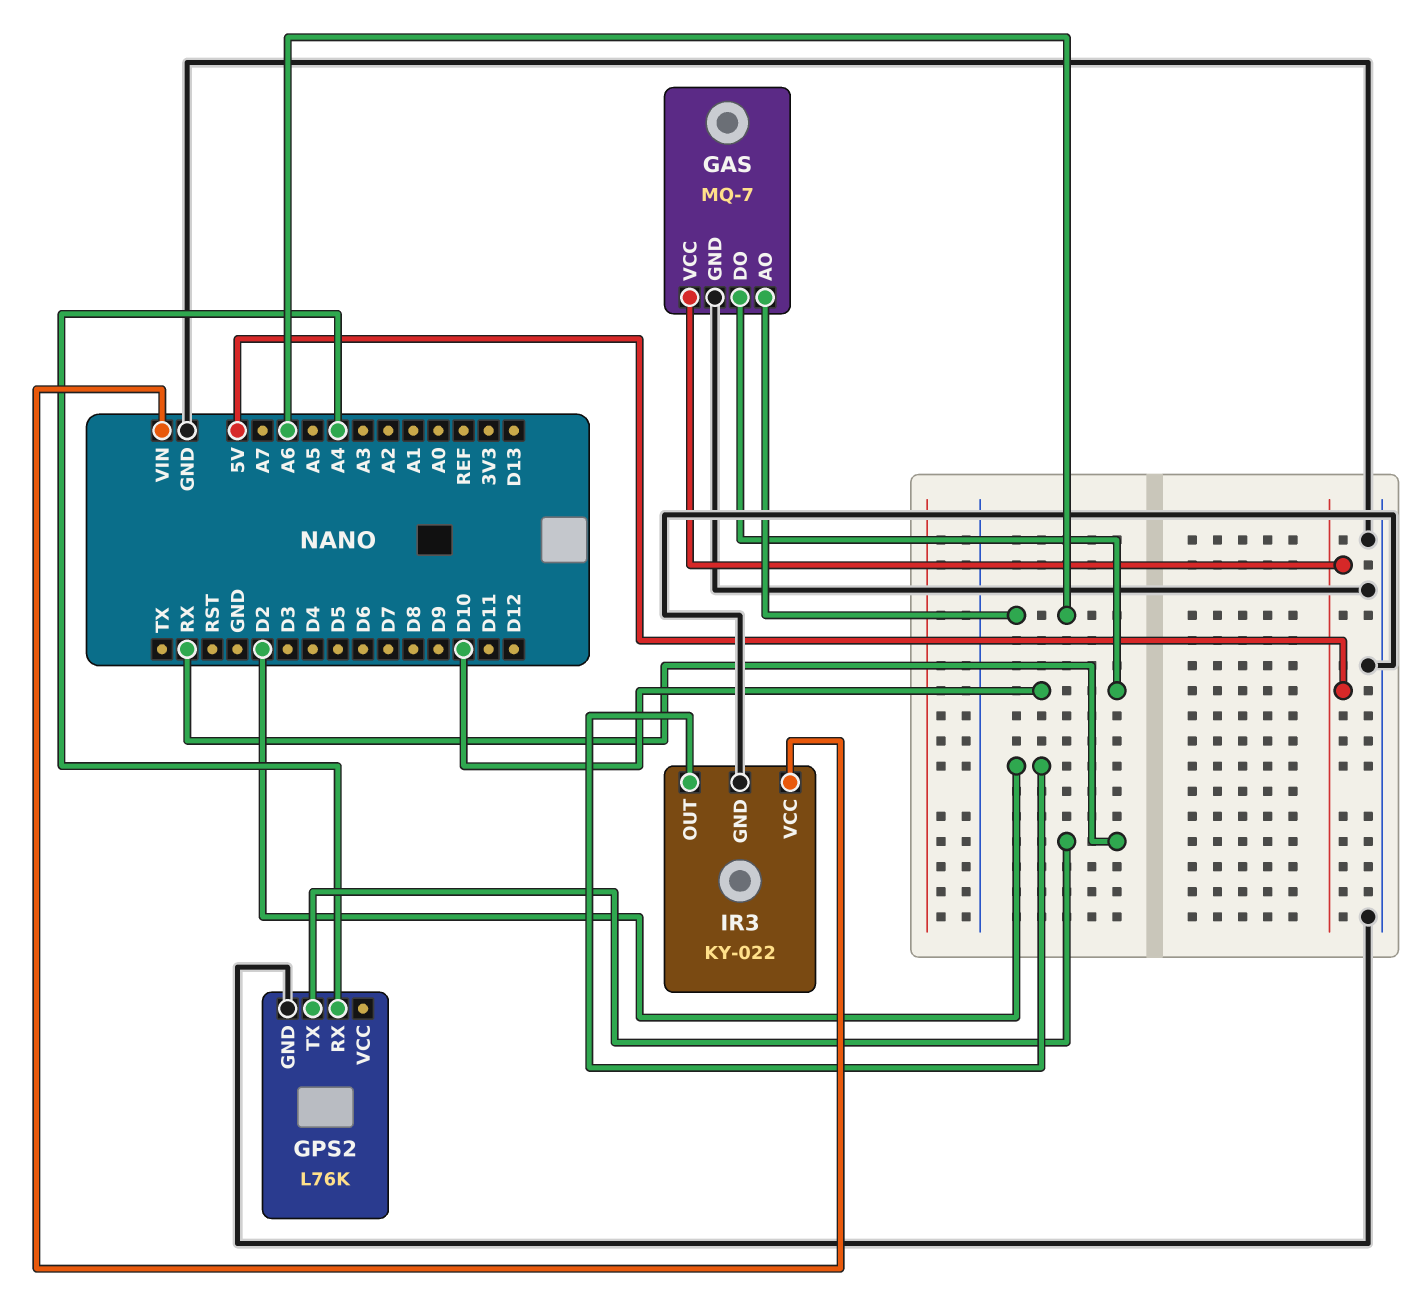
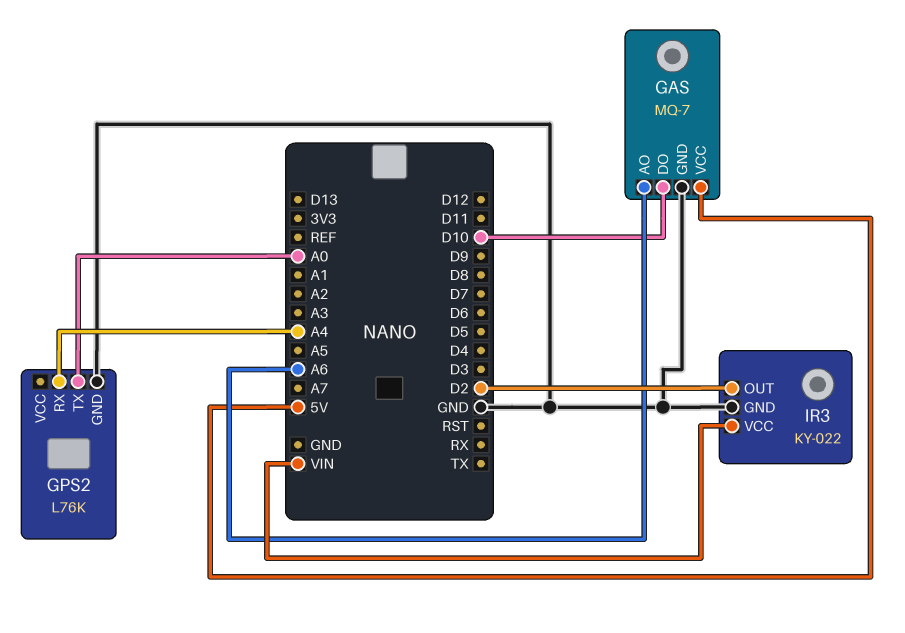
GPS2 pin TX: RX -> A0

